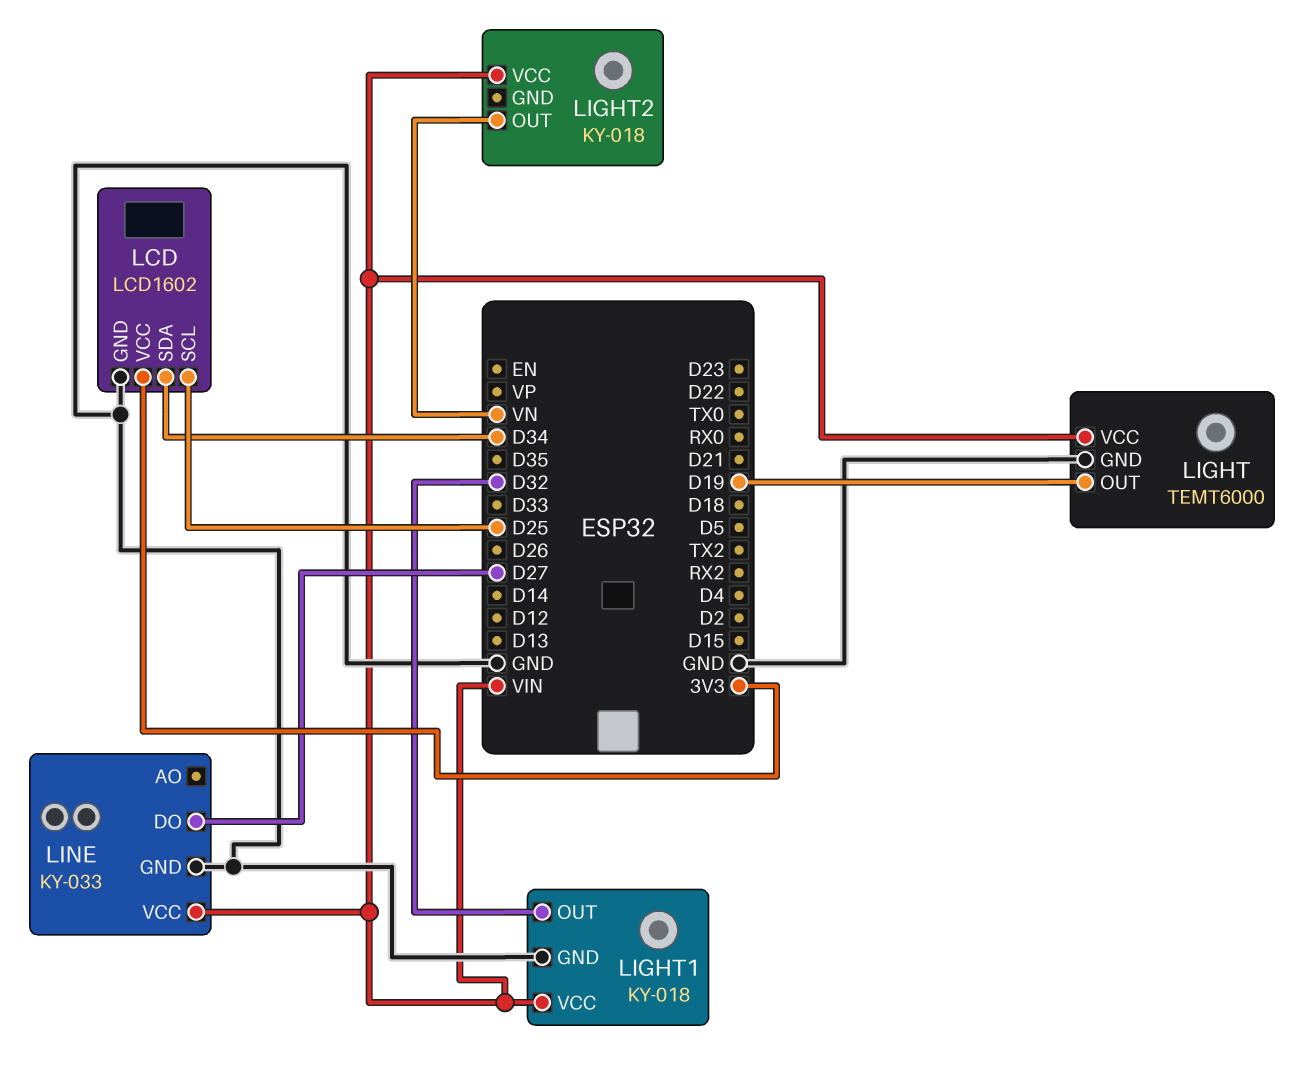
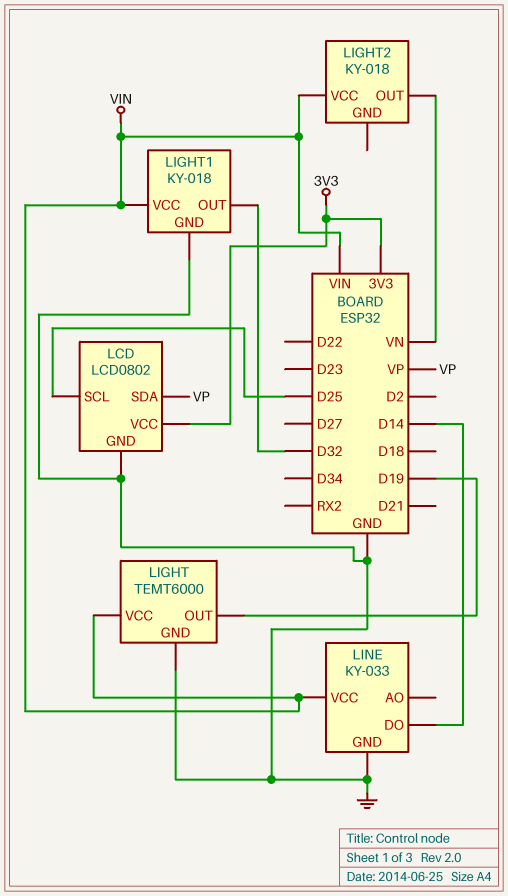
LCD: LCD1602 -> LCD0802
LCD pin SDA: D34 -> VP
LINE pin DO: D27 -> D14

